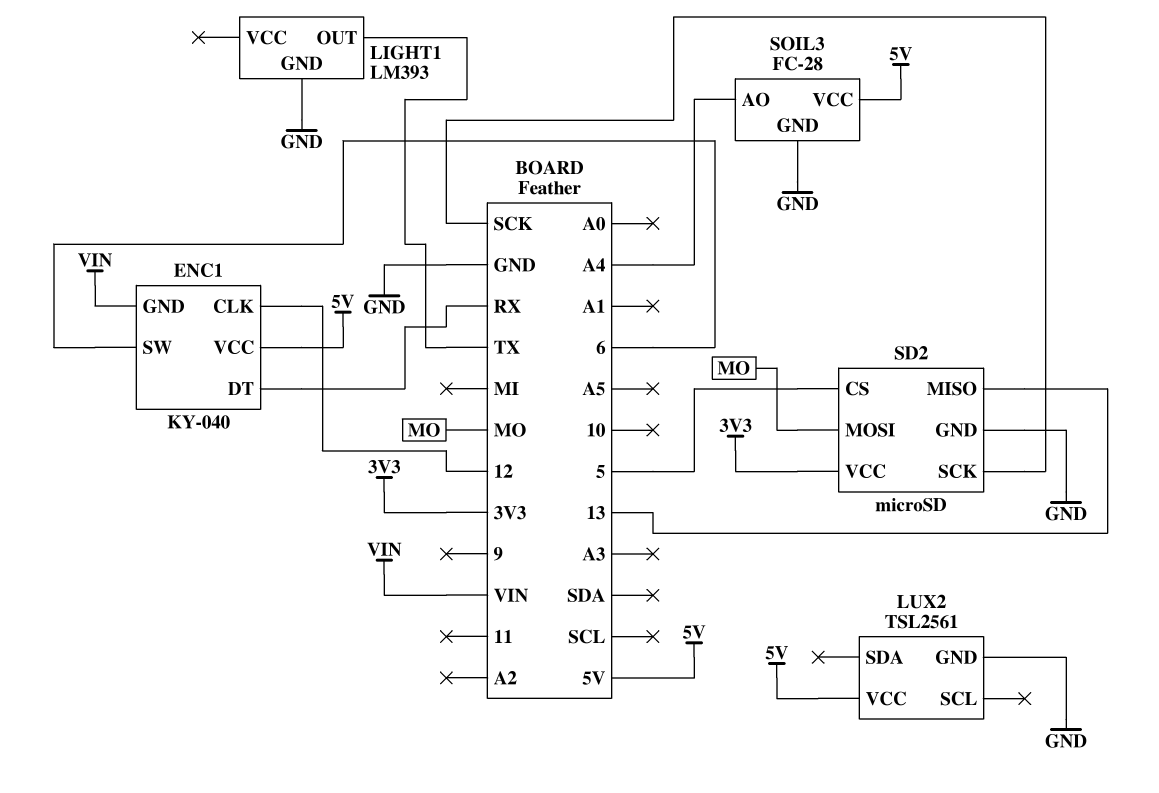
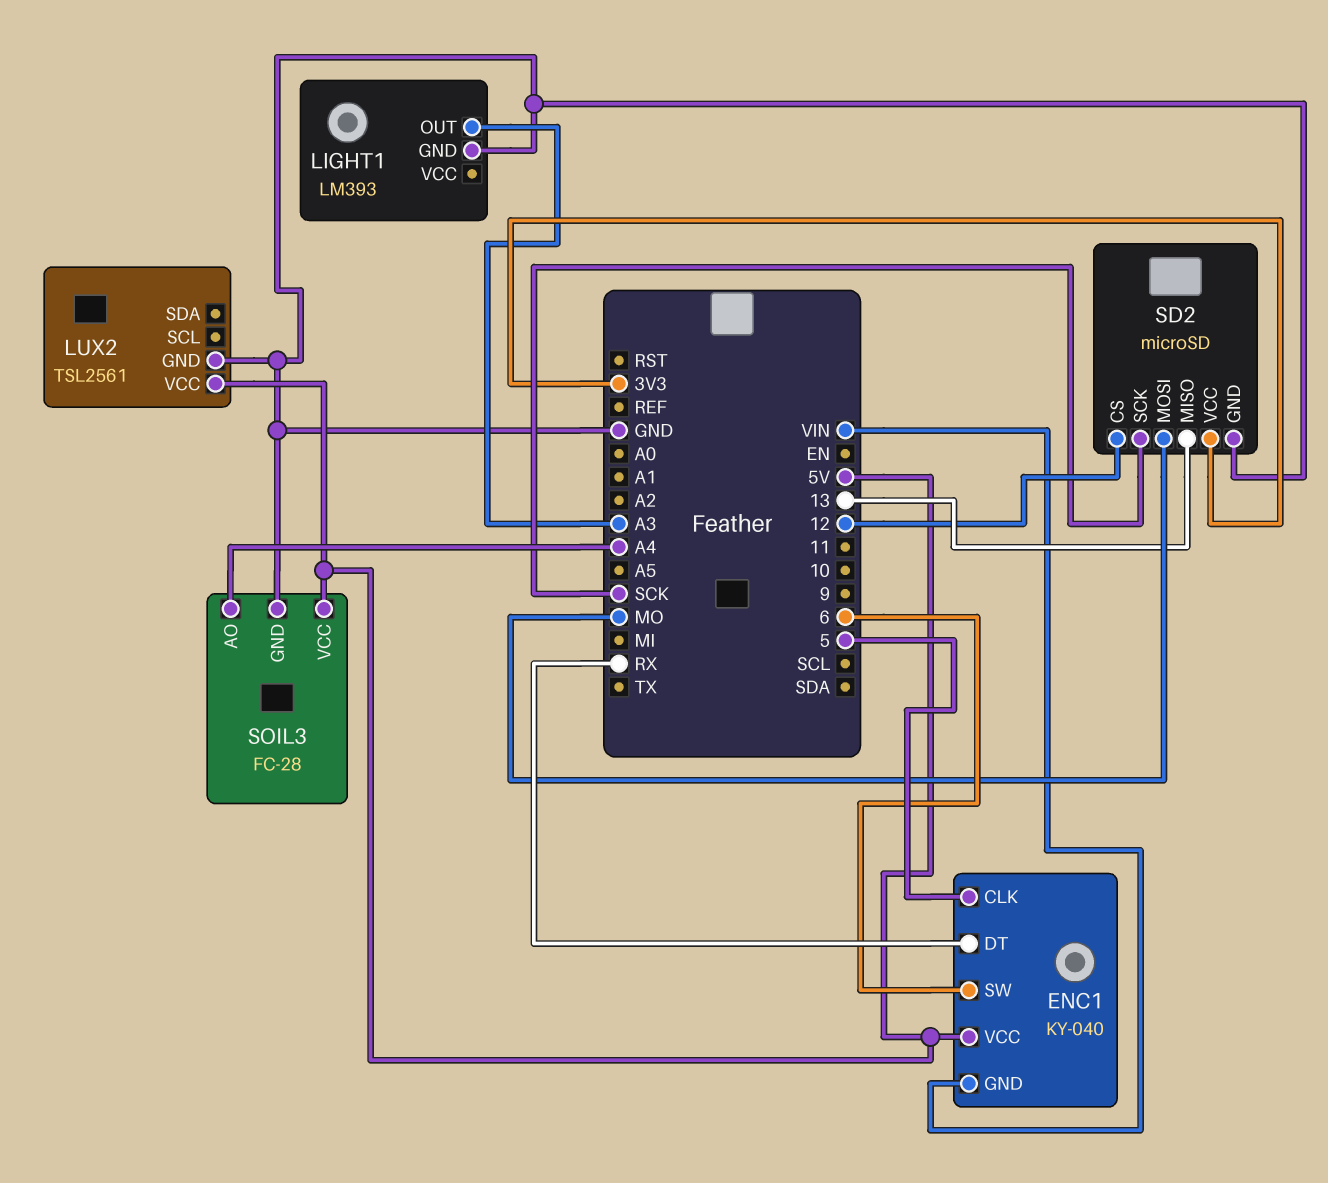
ENC1 pin CLK: 12 -> 5
LIGHT1 pin OUT: TX -> A3
SD2 pin CS: 5 -> 12

